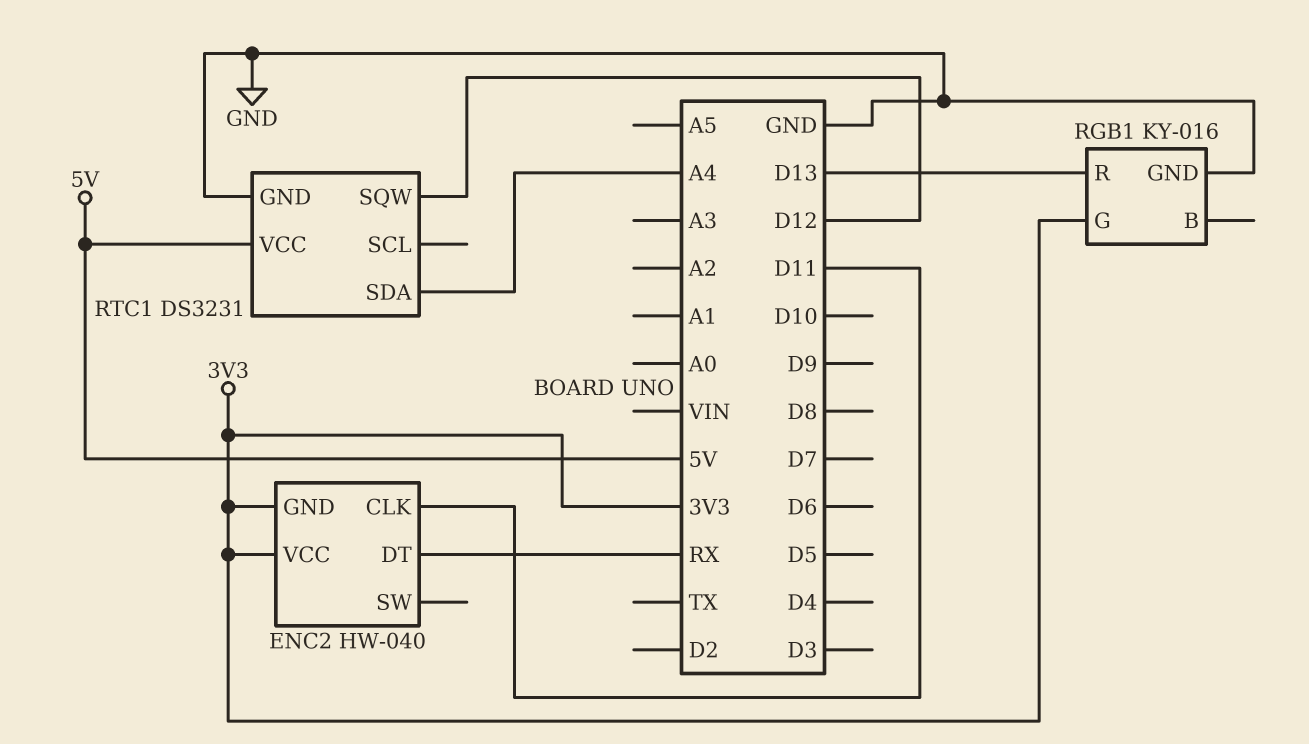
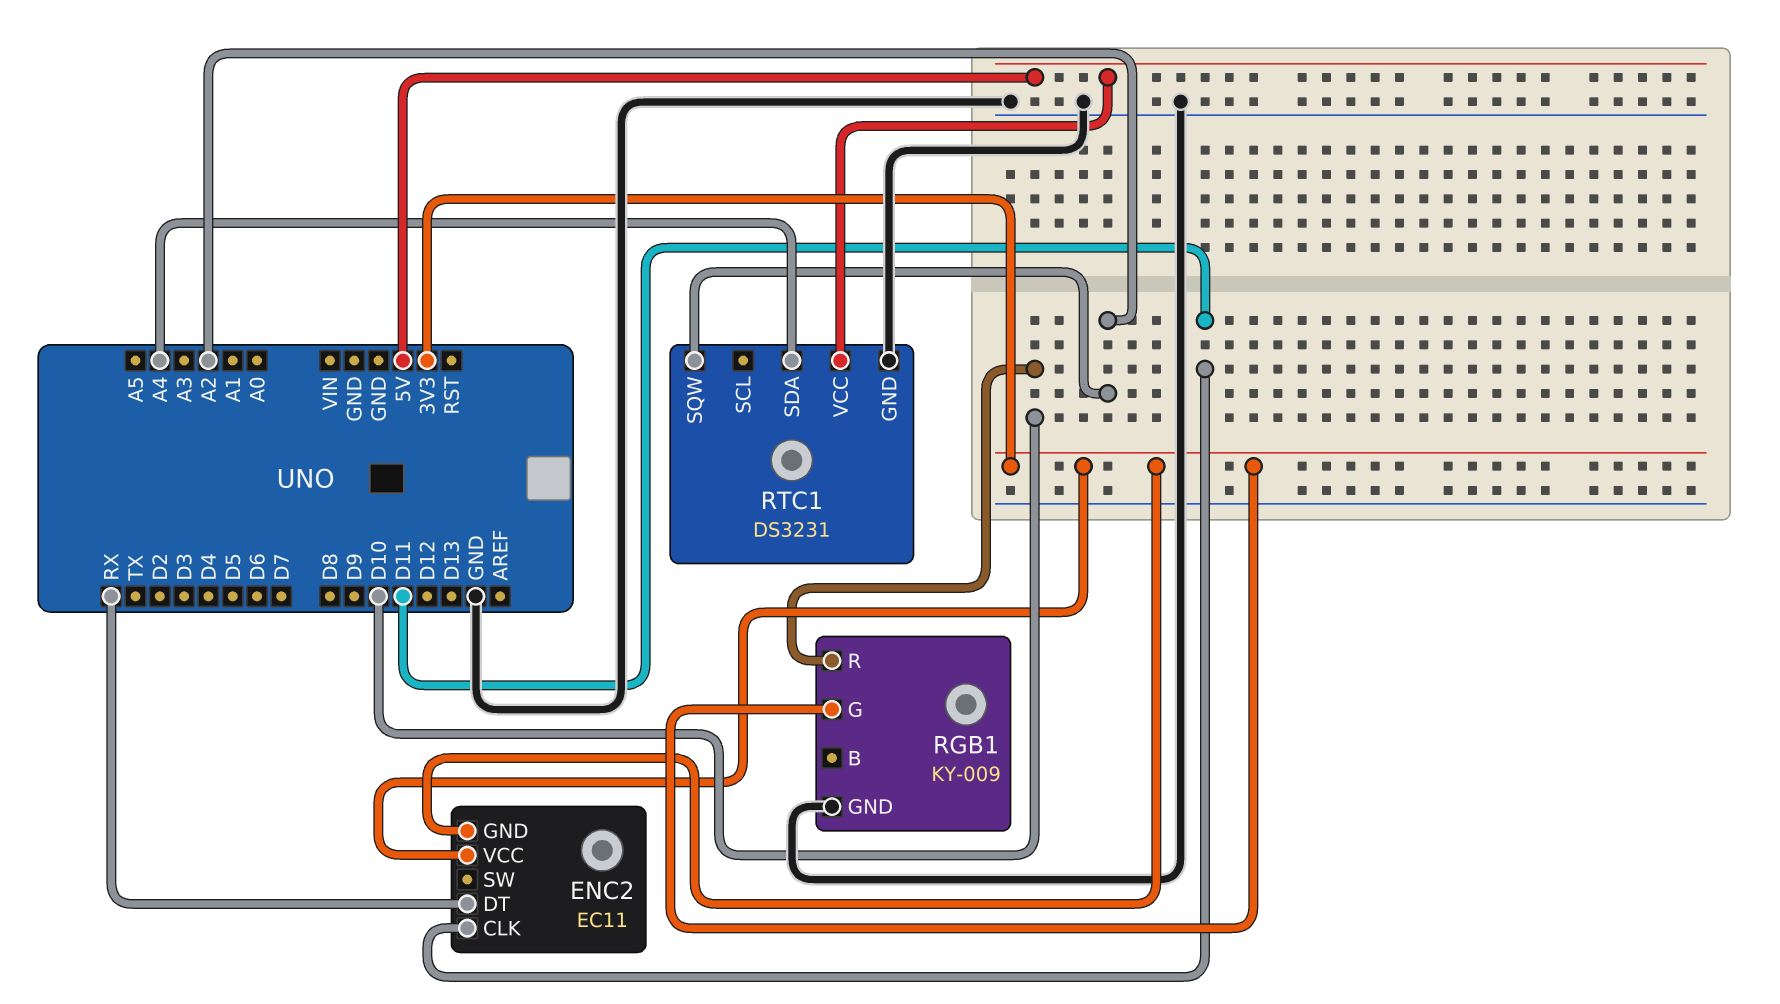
ENC2: HW-040 -> EC11
RGB1: KY-016 -> KY-009
RGB1 pin R: D13 -> D10
RTC1 pin SQW: D12 -> A2

